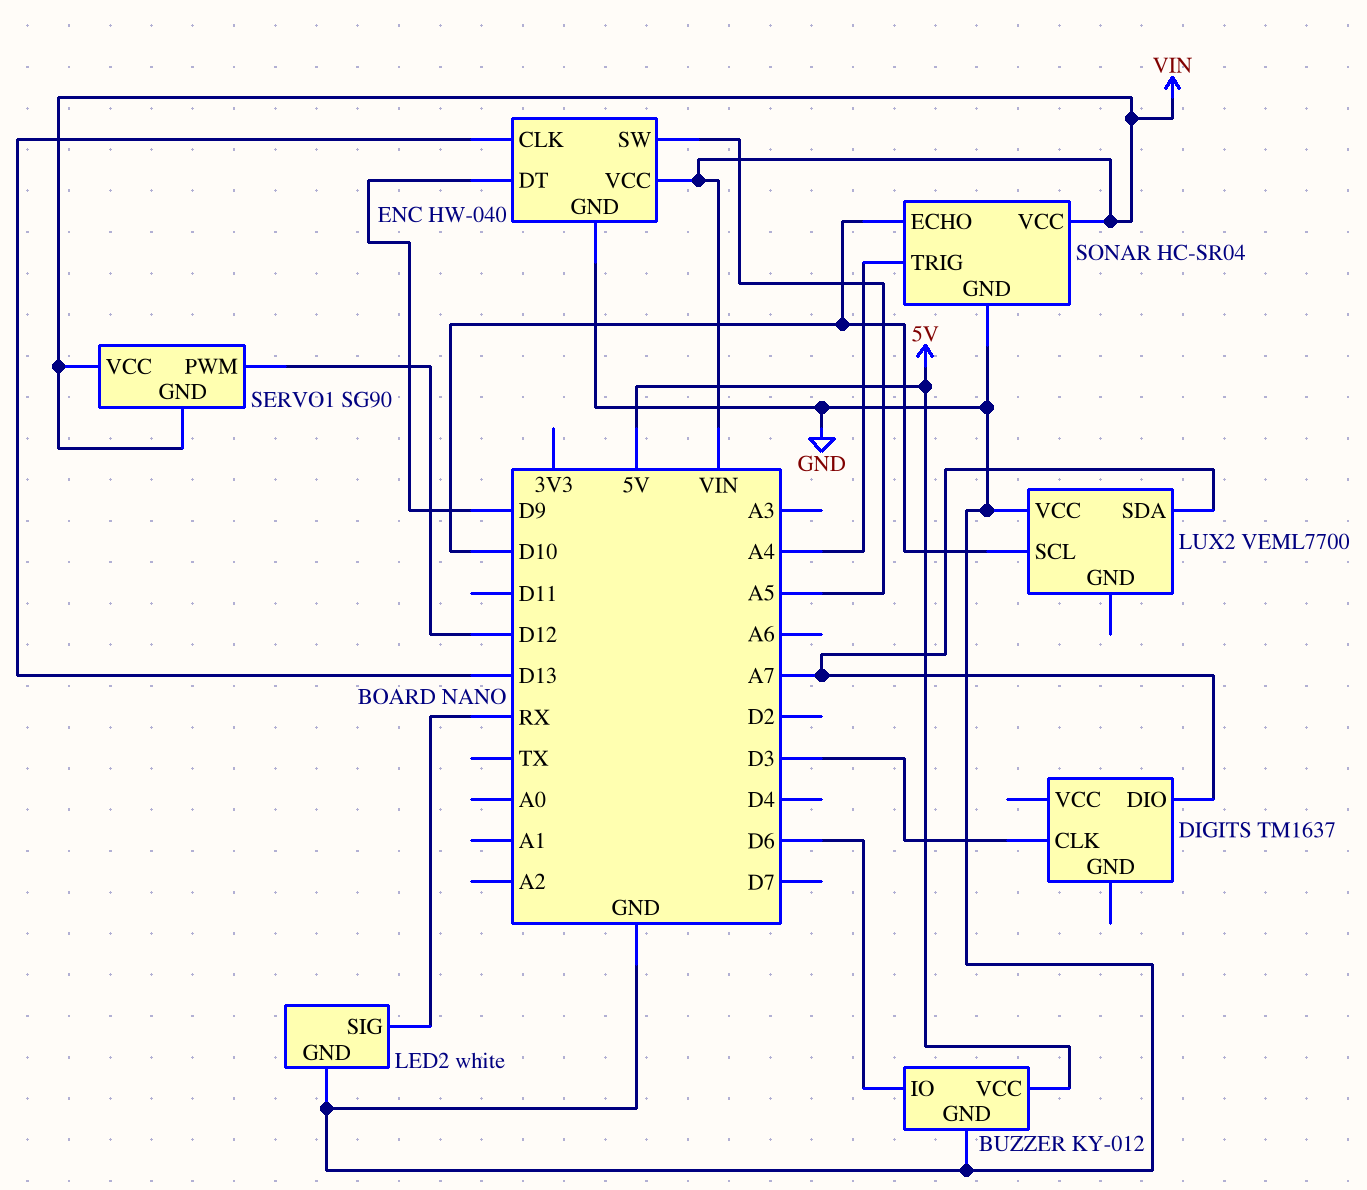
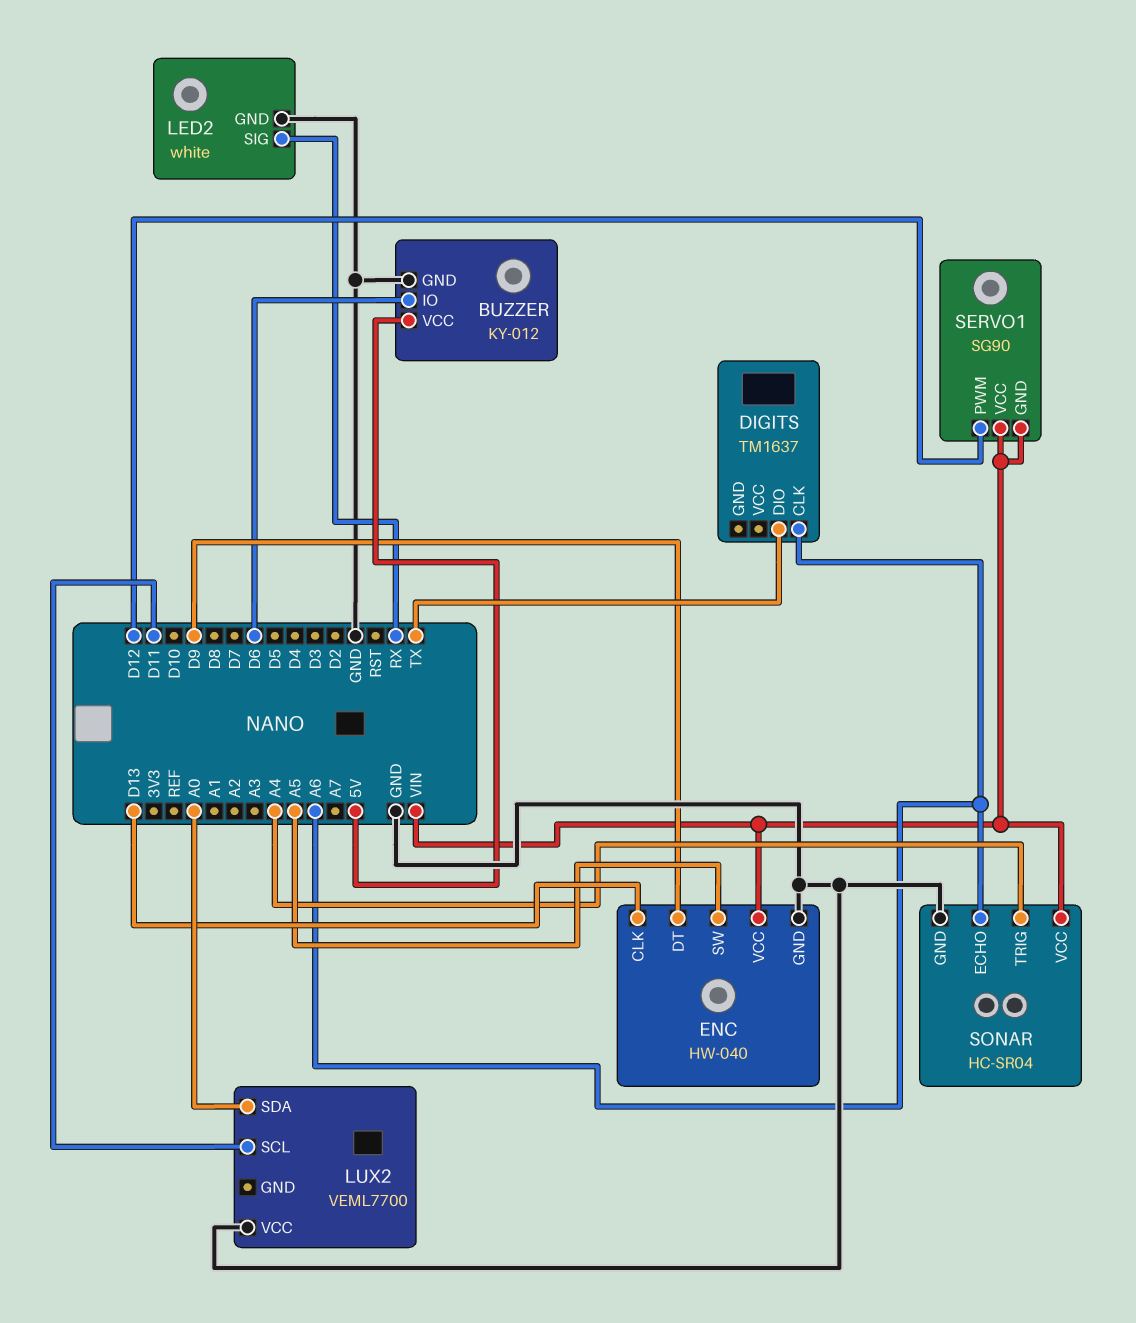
DIGITS pin CLK: D3 -> A6
DIGITS pin DIO: A7 -> TX
LUX2 pin SCL: D10 -> D11
LUX2 pin SDA: A7 -> A0
SONAR pin ECHO: D10 -> A6

